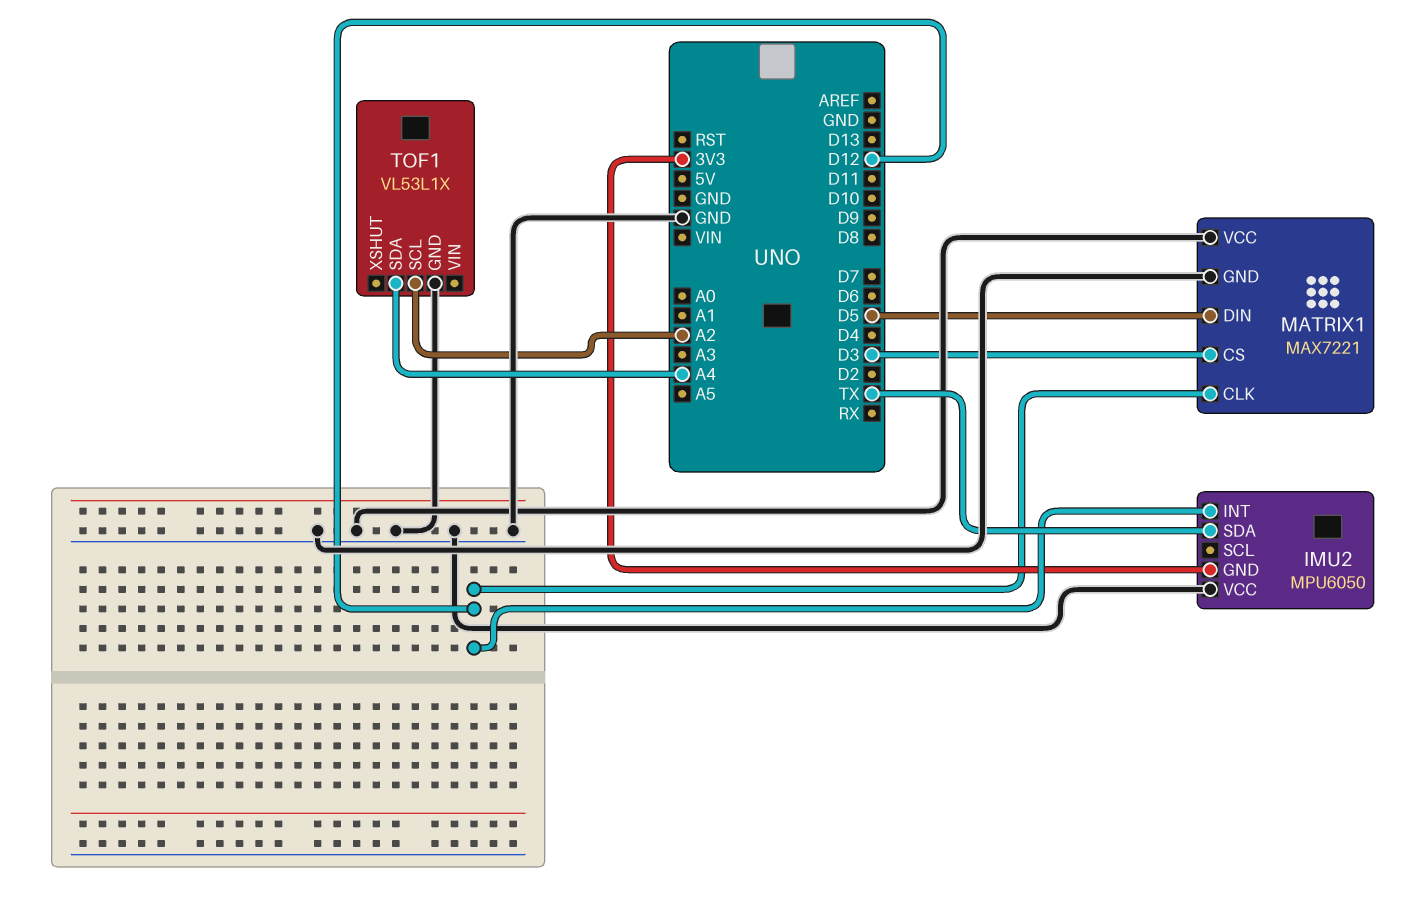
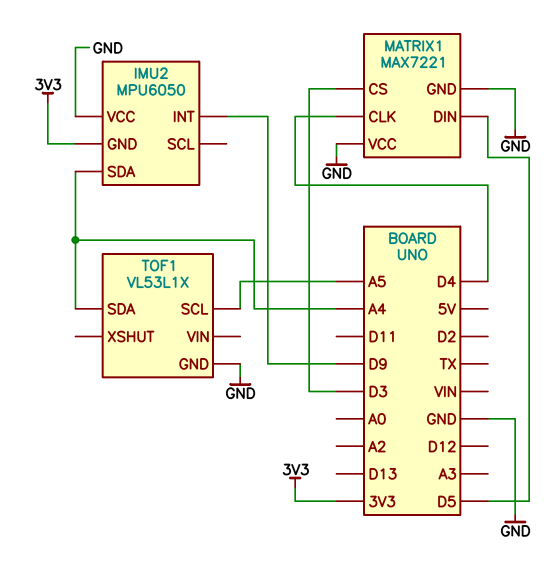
IMU2 pin INT: D12 -> D9
IMU2 pin SDA: TX -> A4
MATRIX1 pin CLK: D12 -> D4
TOF1 pin SCL: A2 -> A5

